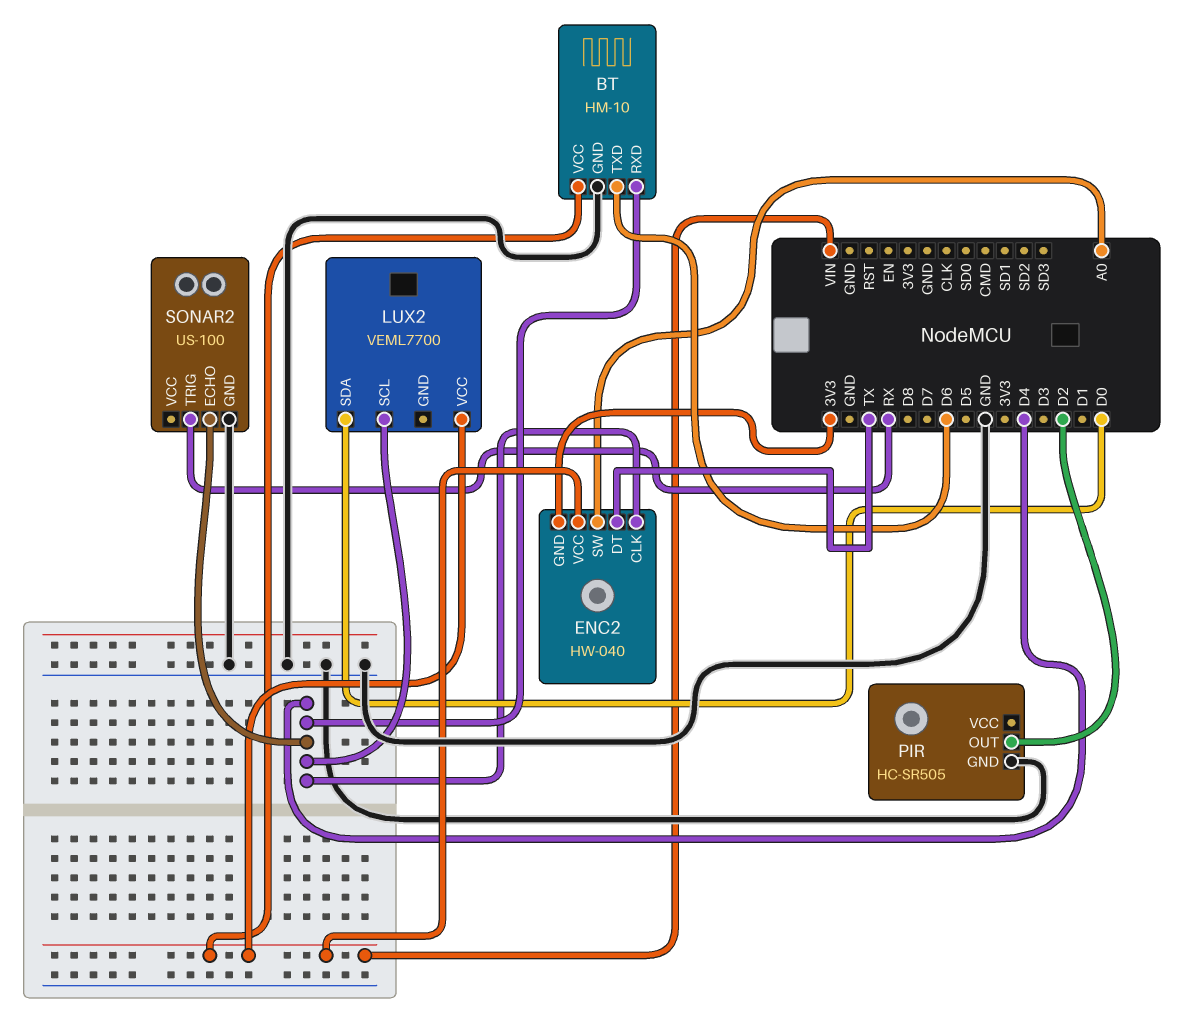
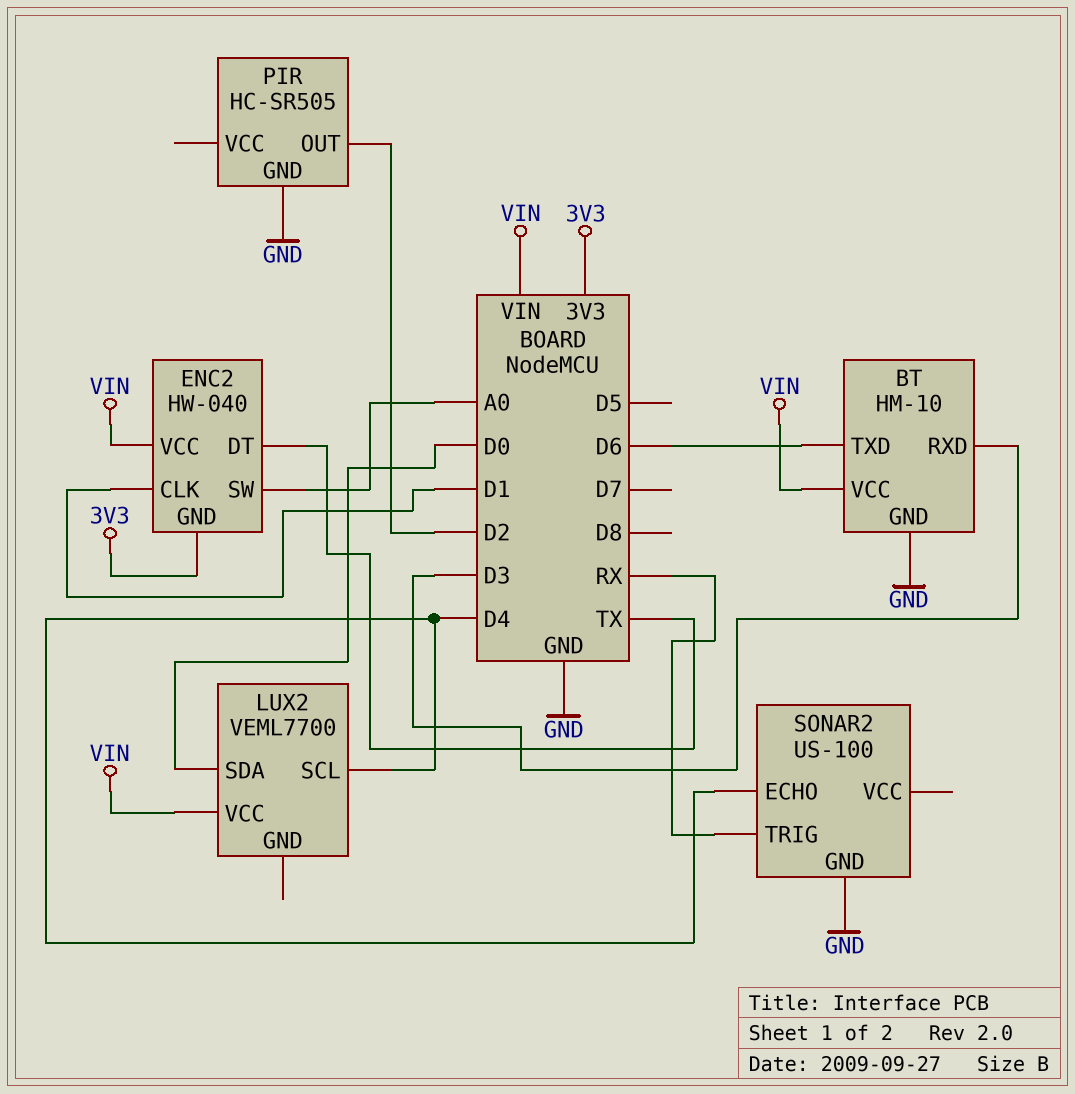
BT pin RXD: D4 -> D3
ENC2 pin CLK: D4 -> D1

